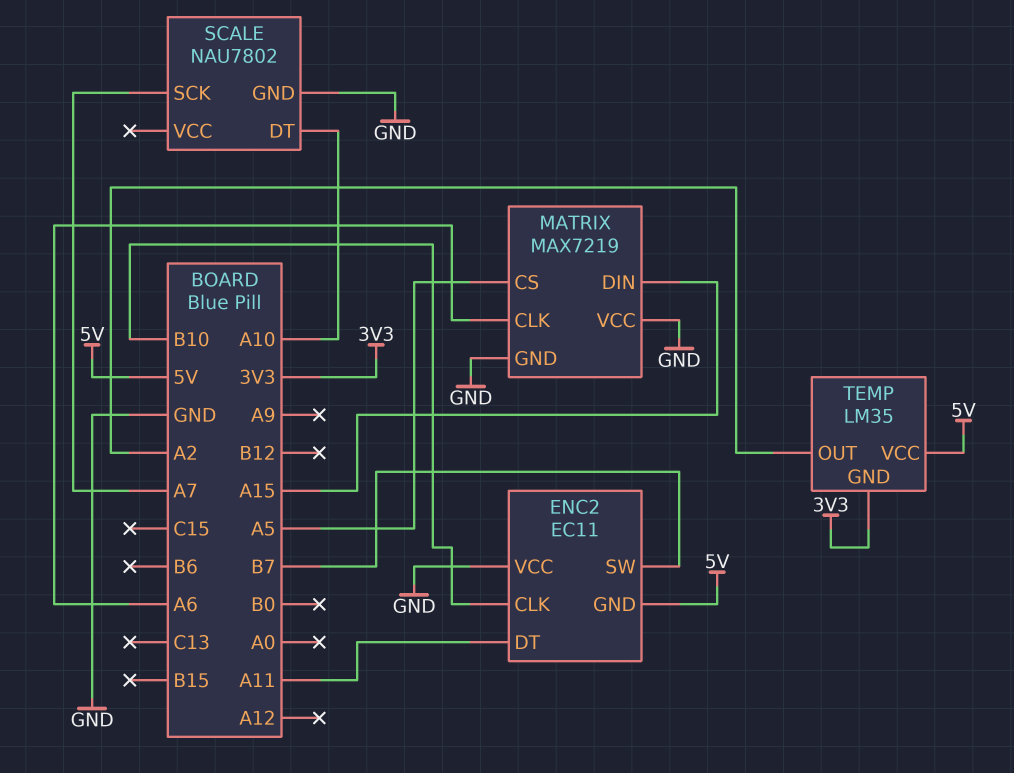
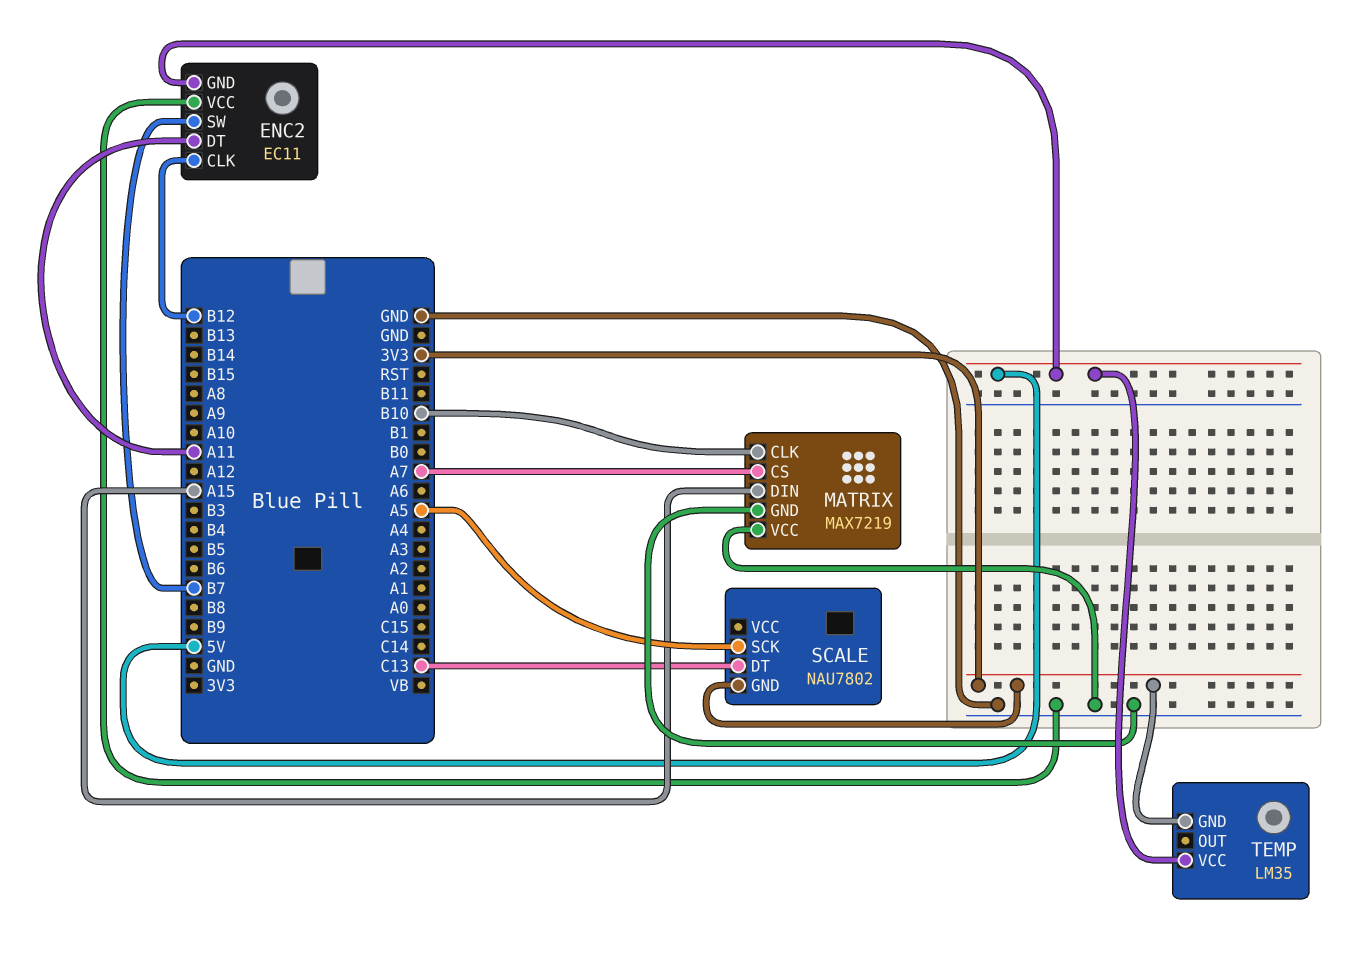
ENC2 pin CLK: B10 -> B12
MATRIX pin CLK: A6 -> B10
MATRIX pin CS: A5 -> A7
SCALE pin DT: A10 -> C13
SCALE pin GND: GND -> 3V3
SCALE pin SCK: A7 -> A5
TEMP pin OUT: A2 -> none

